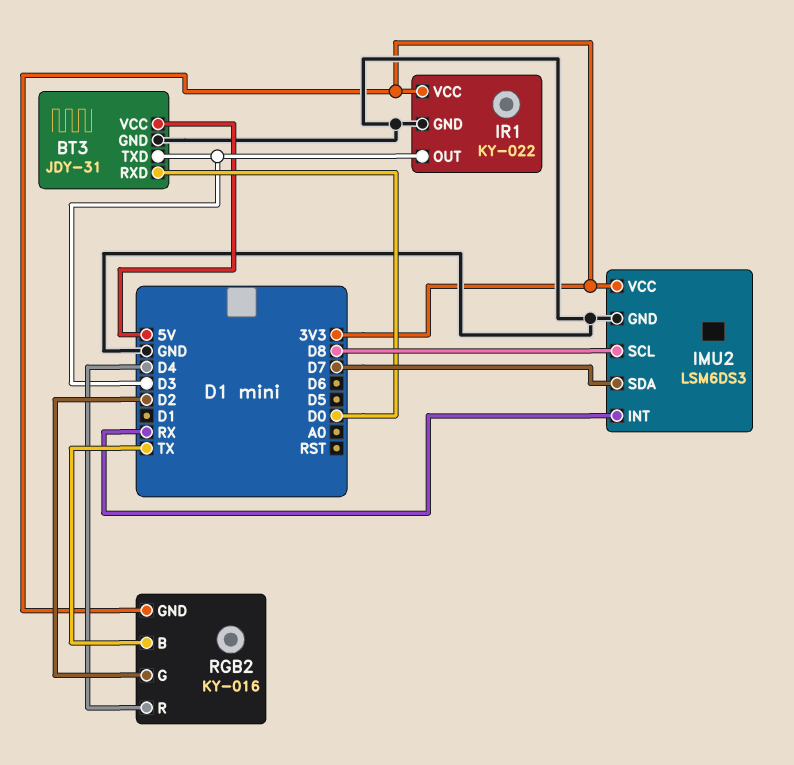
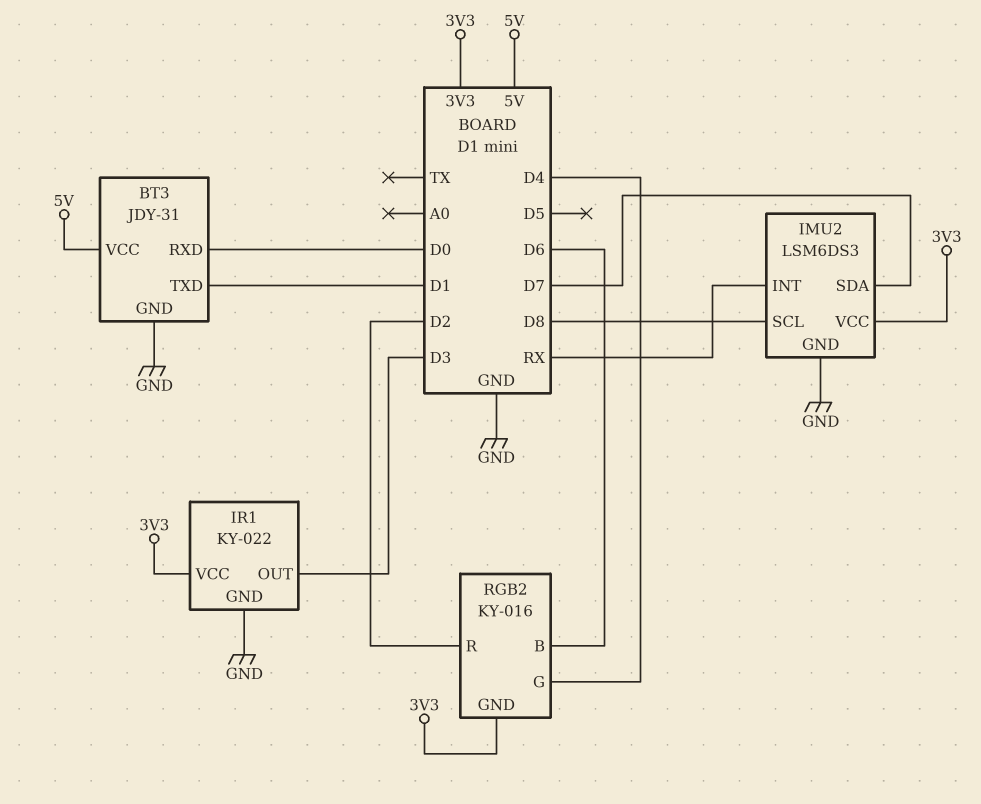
BT3 pin TXD: D3 -> D1
RGB2 pin B: TX -> D6
RGB2 pin G: D2 -> D4
RGB2 pin R: D4 -> D2

